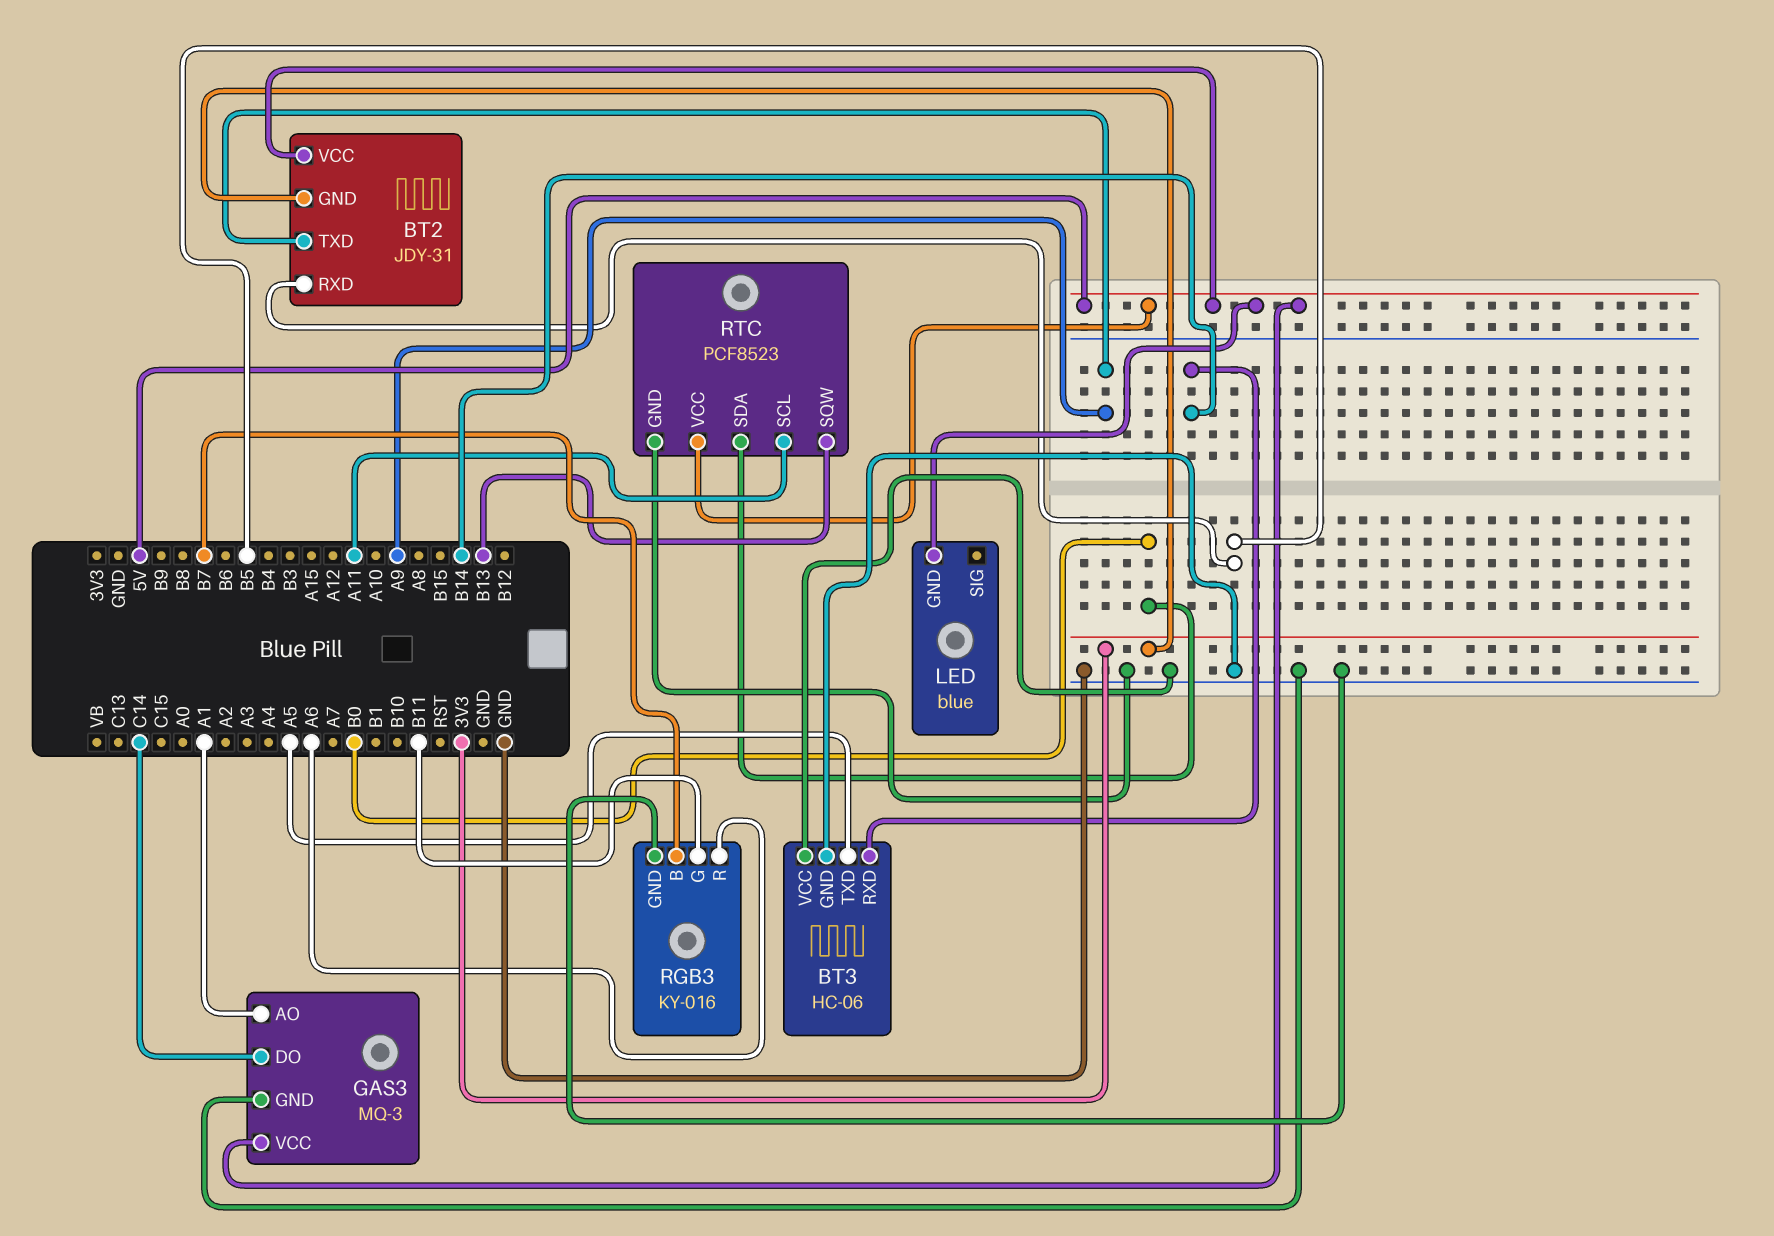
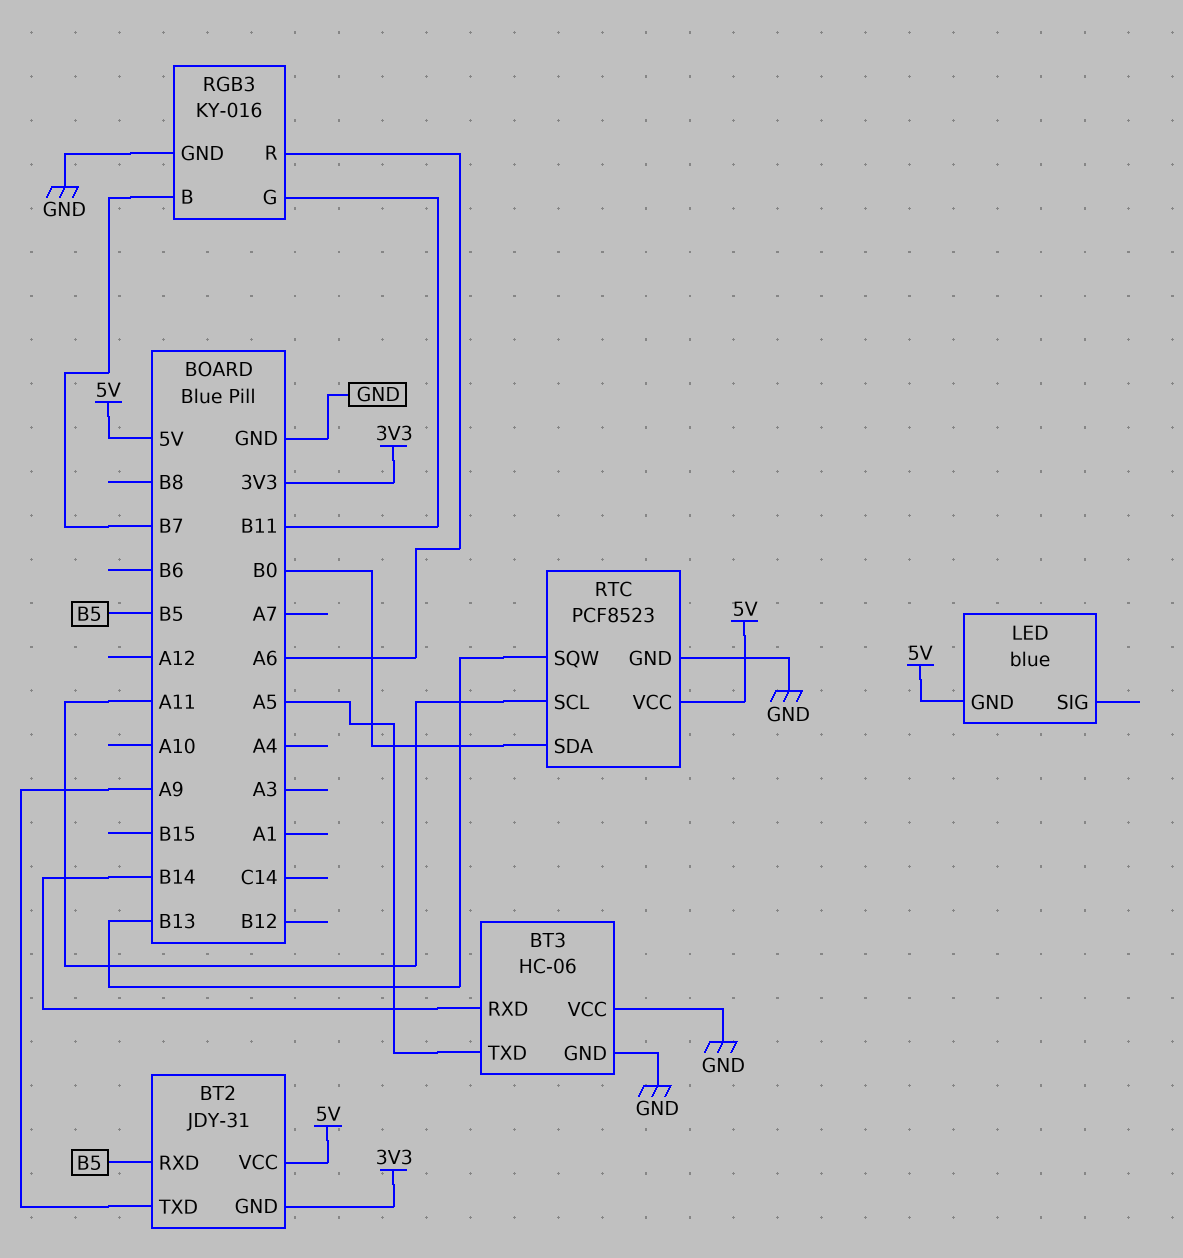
GAS3: MQ-3 -> none
GAS3 pin AO: A1 -> none
GAS3 pin DO: C14 -> none
GAS3 pin GND: GND -> none
GAS3 pin VCC: 5V -> none

